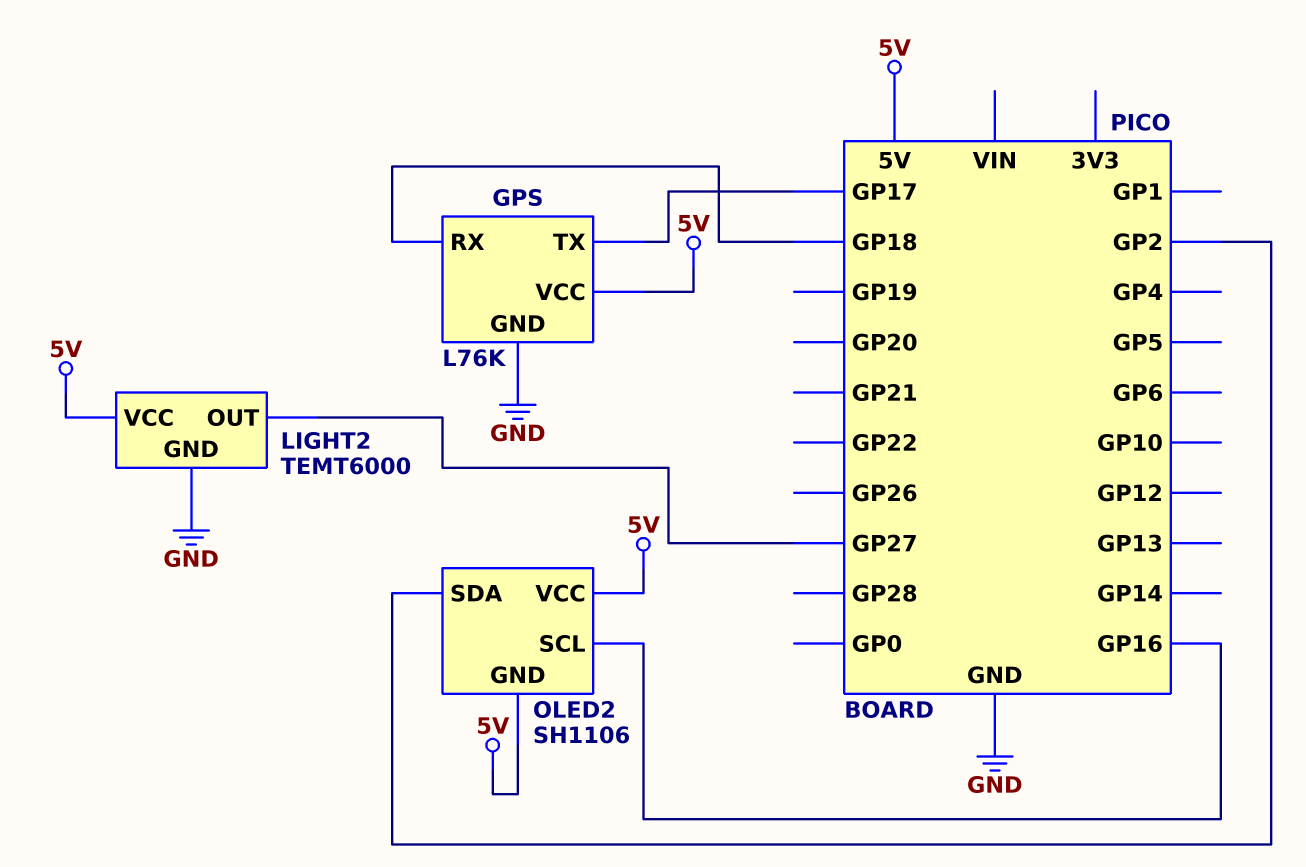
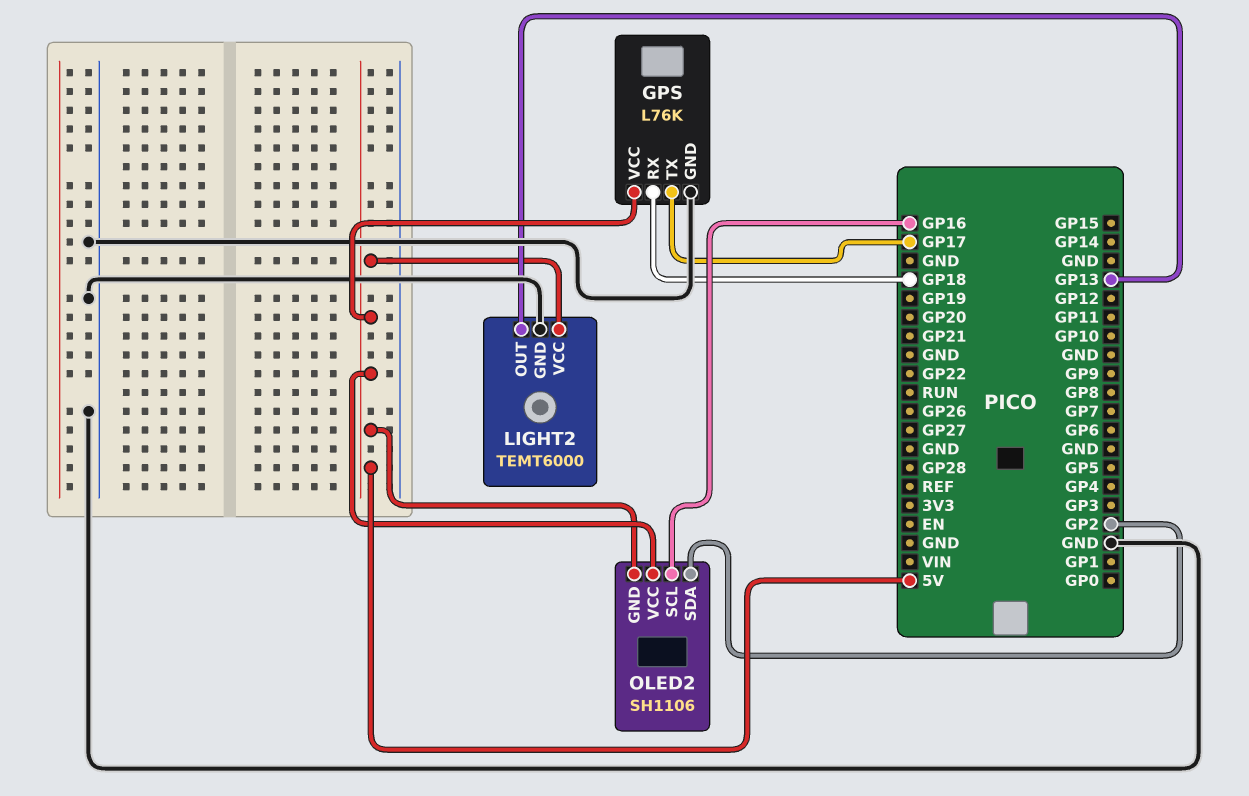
LIGHT2 pin OUT: GP27 -> GP13

